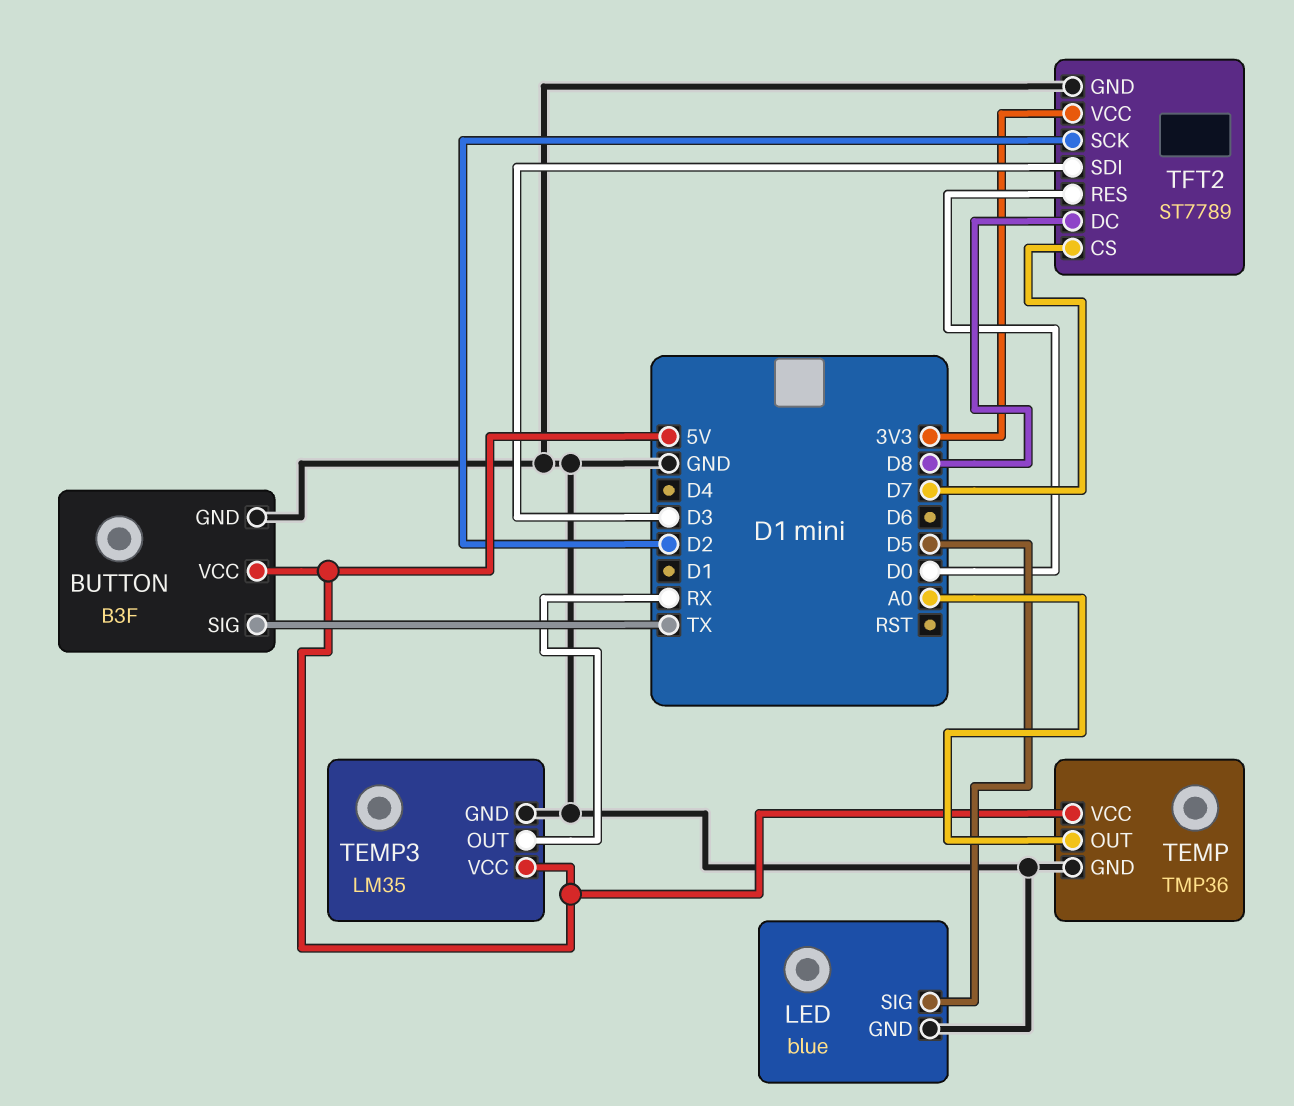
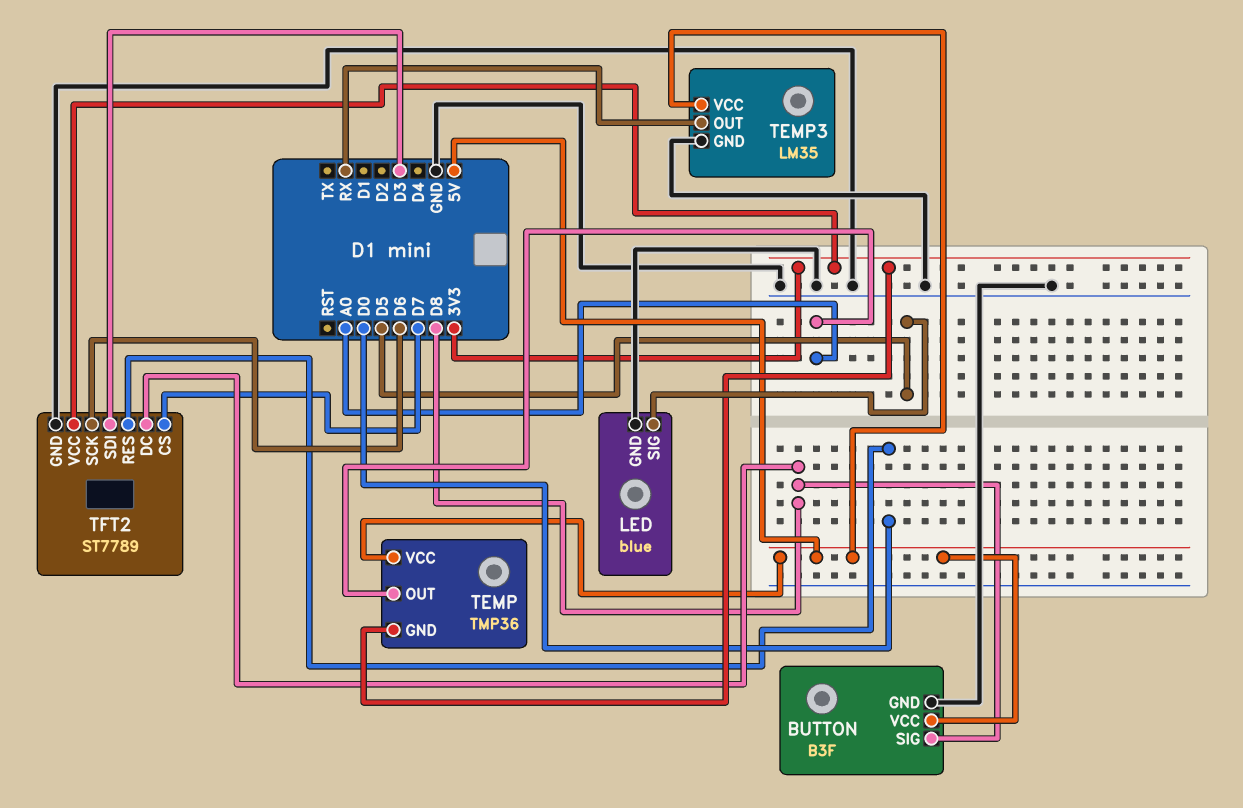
BUTTON pin SIG: TX -> D8
TEMP pin GND: GND -> 3V3
TFT2 pin SCK: D2 -> D6

